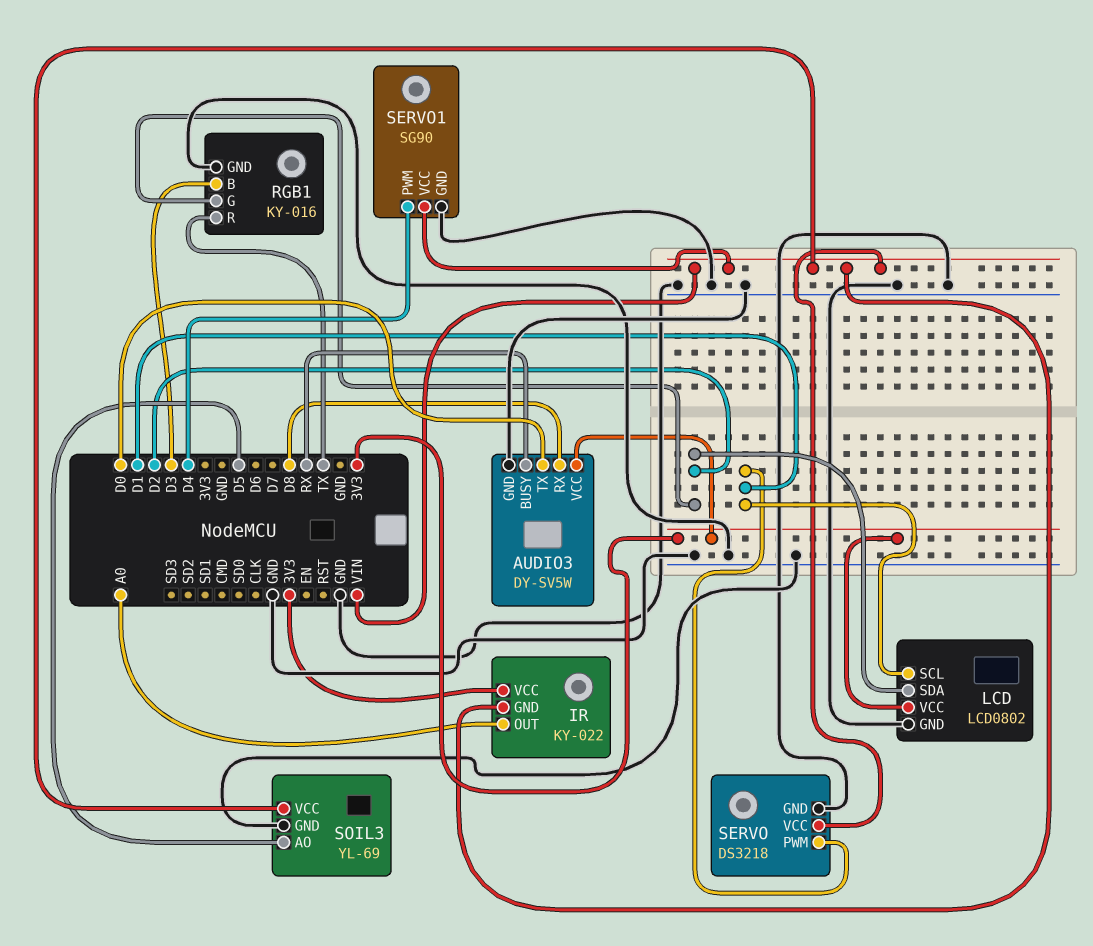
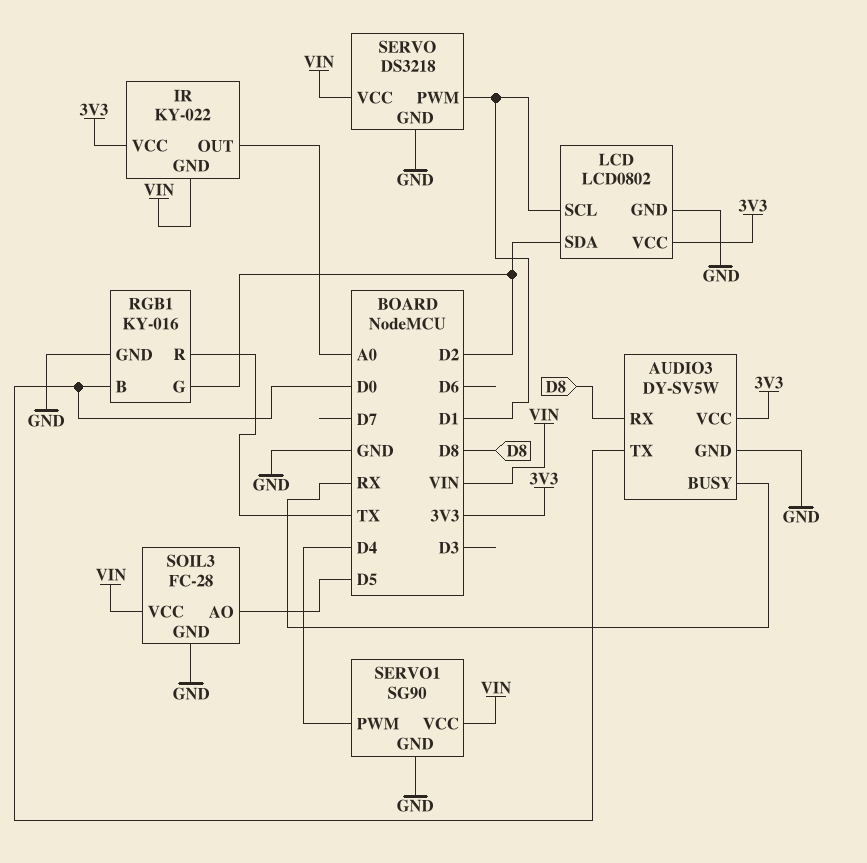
RGB1 pin B: D3 -> D0
SOIL3: YL-69 -> FC-28

